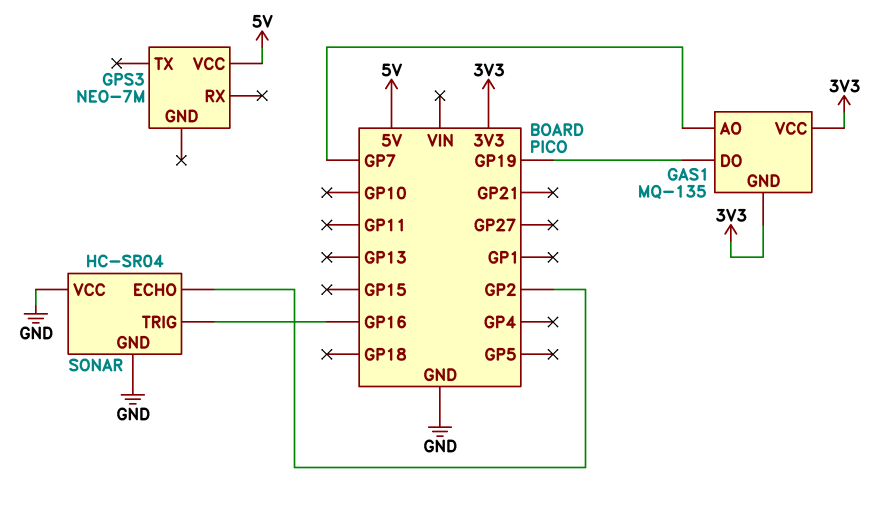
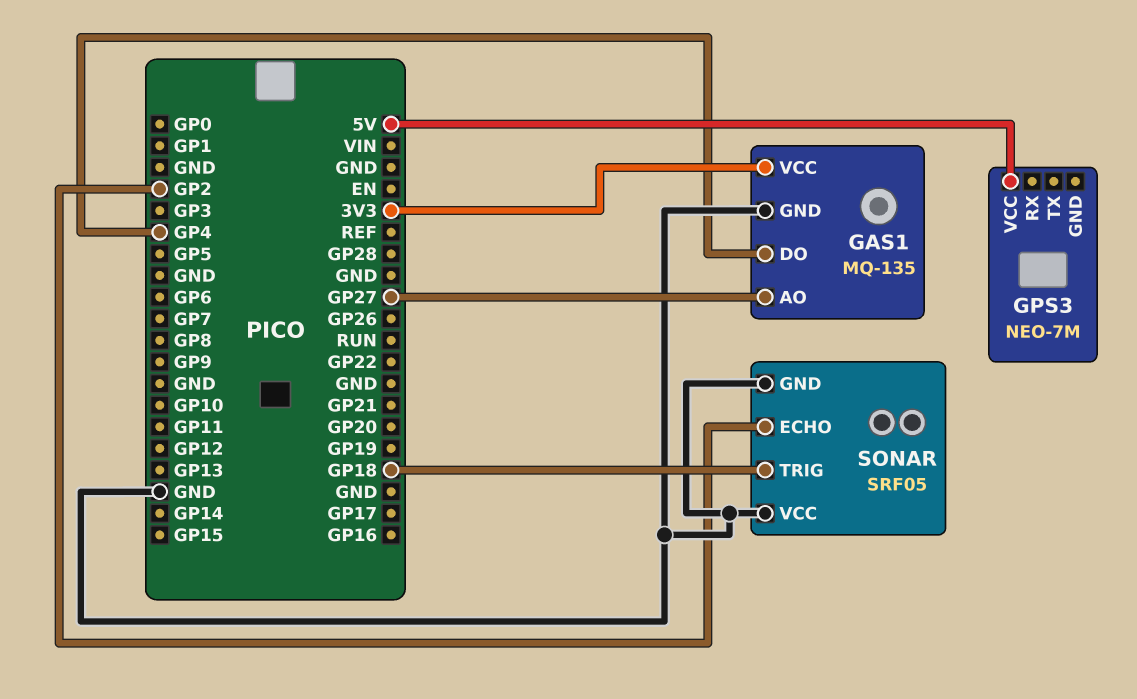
GAS1 pin AO: GP7 -> GP27
GAS1 pin DO: GP19 -> GP4
GAS1 pin GND: 3V3 -> GND
SONAR: HC-SR04 -> SRF05
SONAR pin TRIG: GP16 -> GP18

